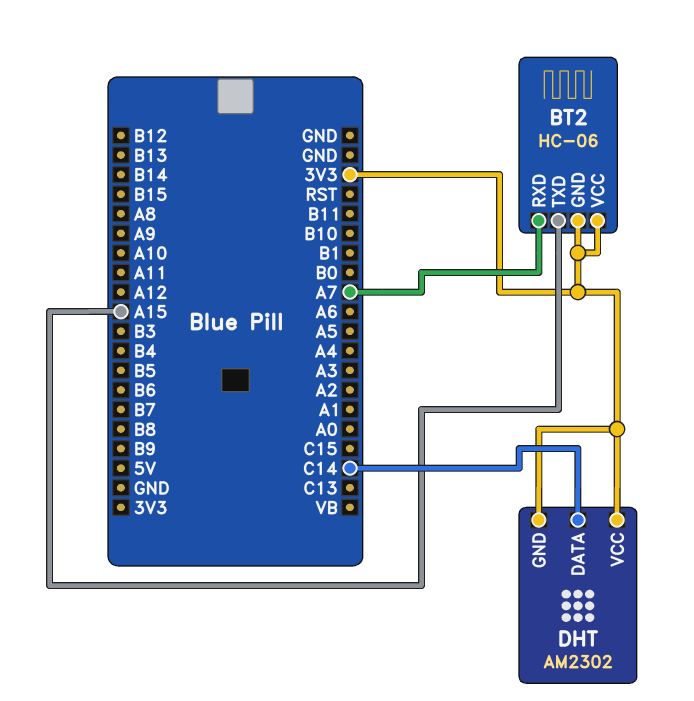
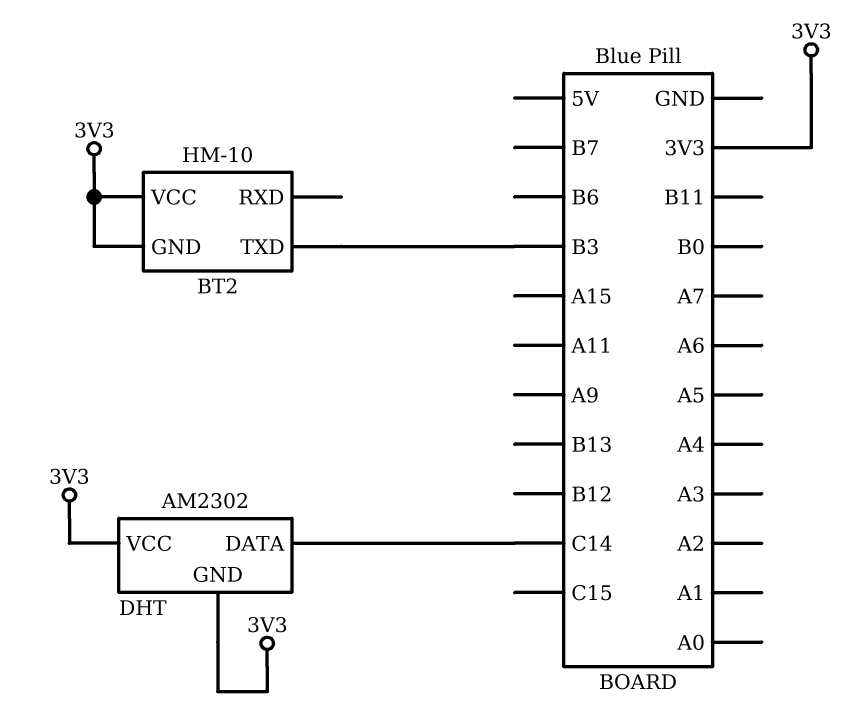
BT2: HC-06 -> HM-10
BT2 pin RXD: A7 -> none
BT2 pin TXD: A15 -> B3

